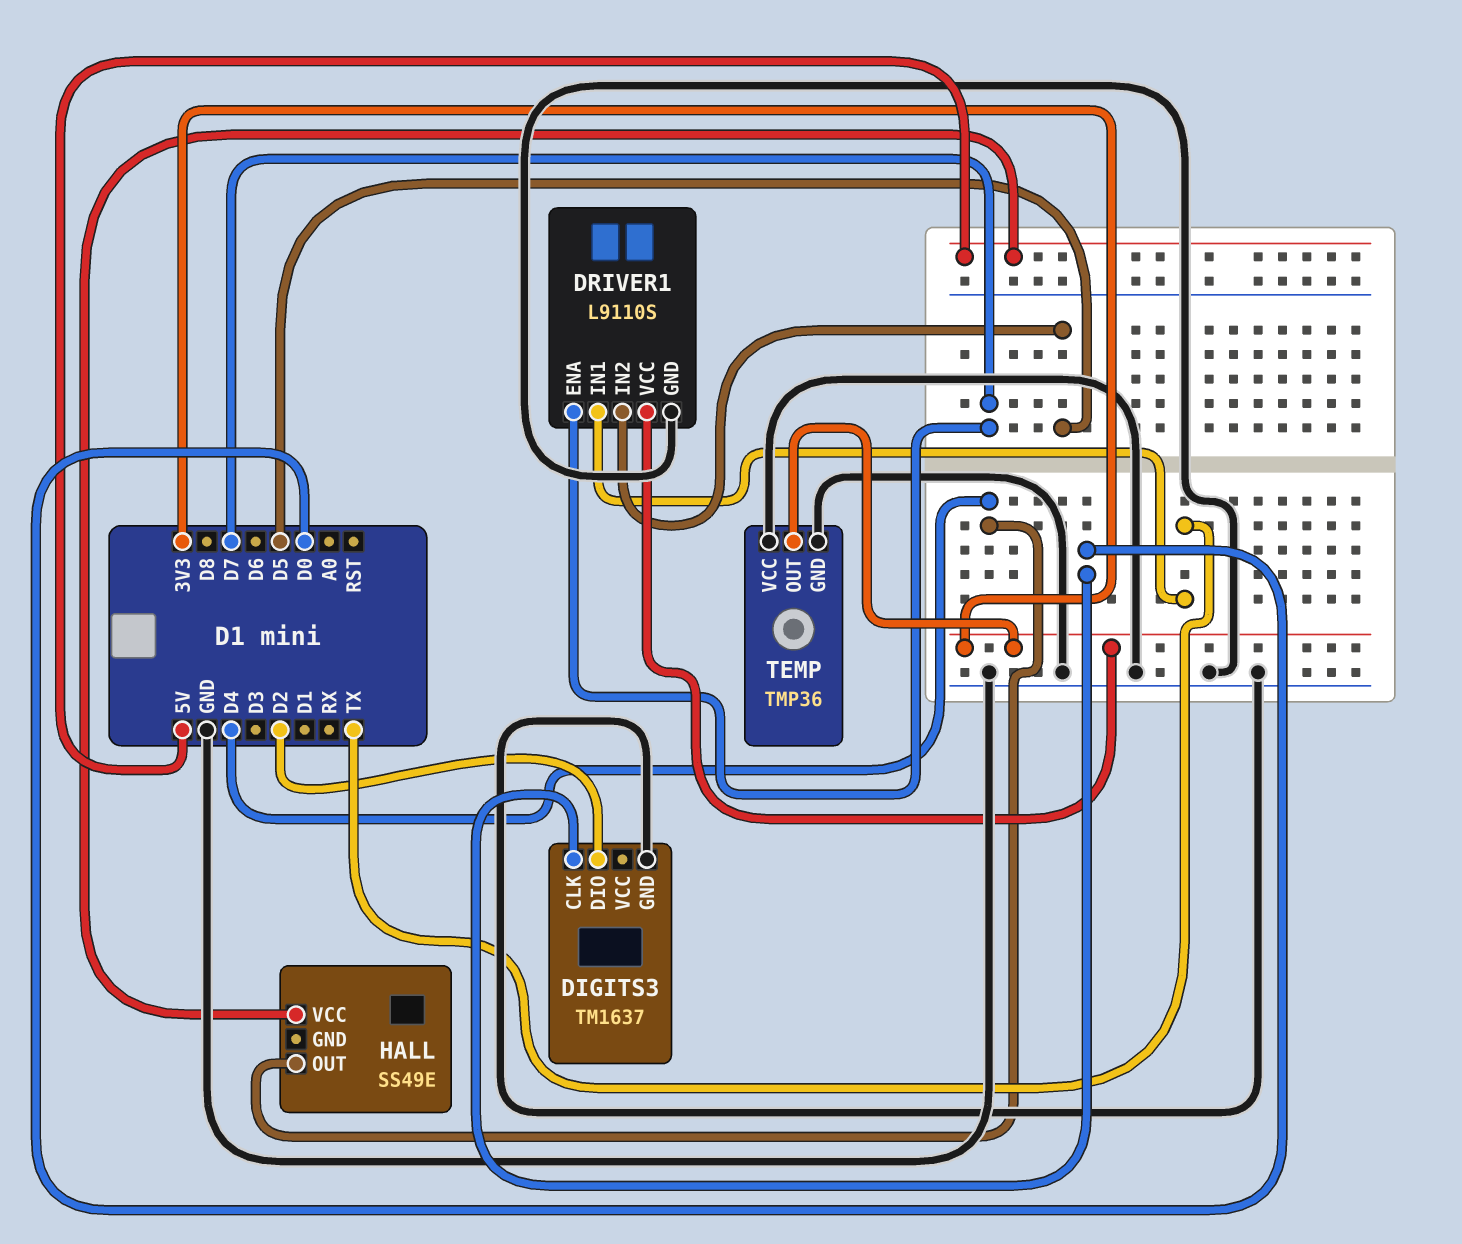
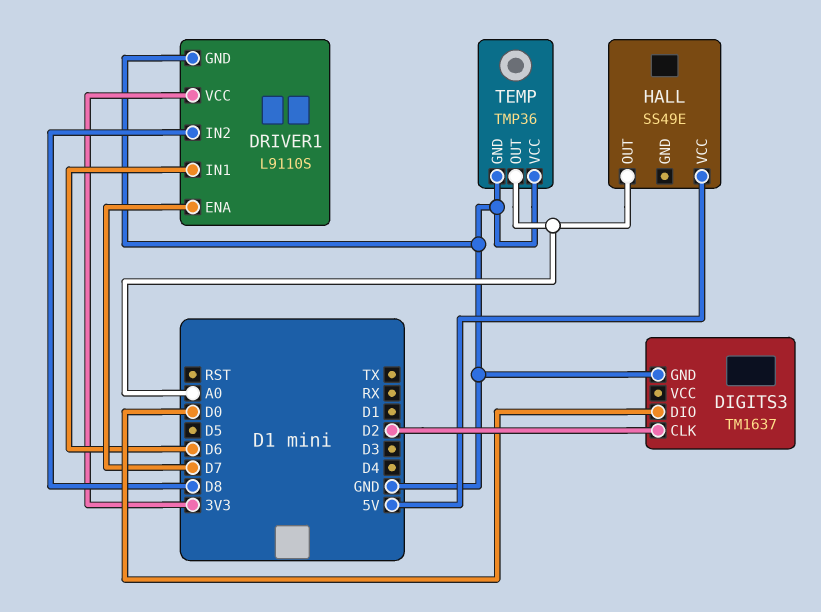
DIGITS3 pin CLK: D0 -> D2
DIGITS3 pin DIO: D2 -> D0
DRIVER1 pin IN1: TX -> D6
DRIVER1 pin IN2: D5 -> D8
HALL pin OUT: D4 -> A0
TEMP pin OUT: 3V3 -> A0

